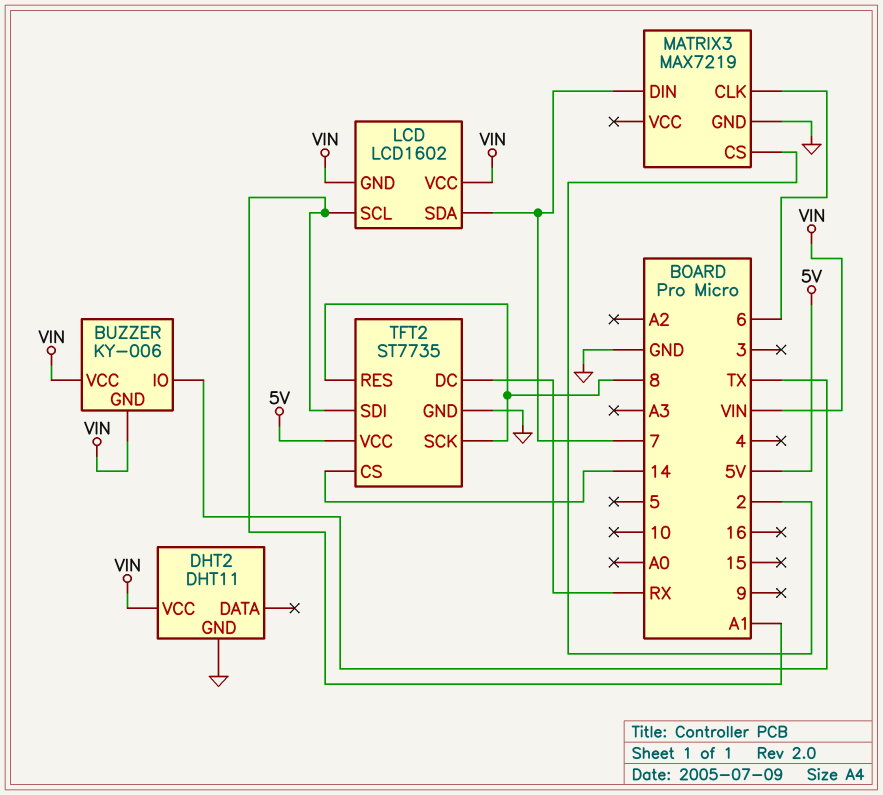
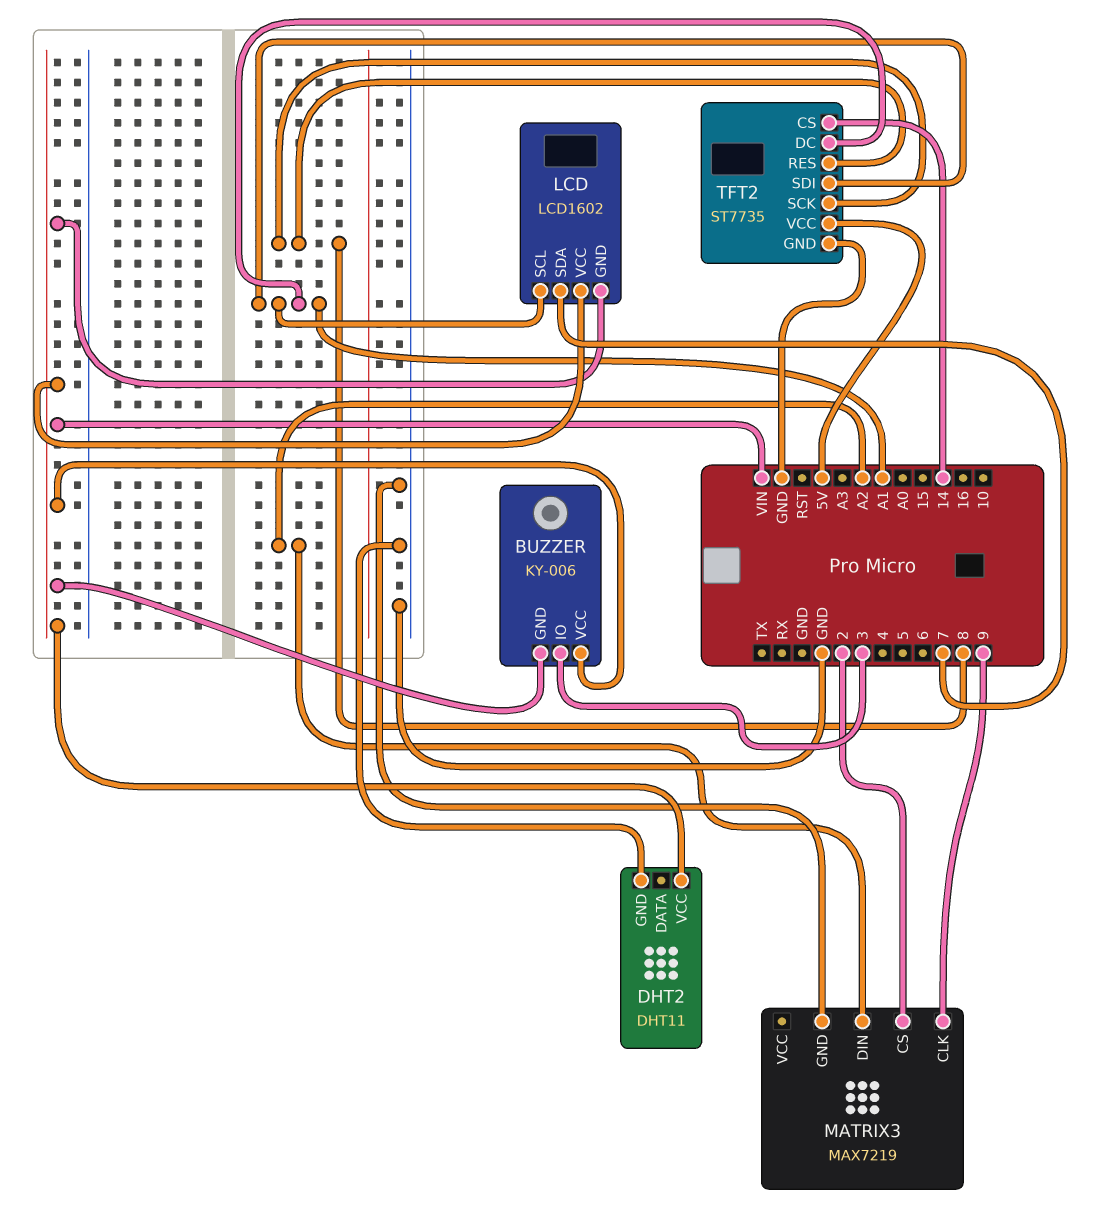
BUZZER pin IO: TX -> 3
MATRIX3 pin CLK: 6 -> 9
MATRIX3 pin DIN: 7 -> A2
TFT2 pin DC: RX -> A1

